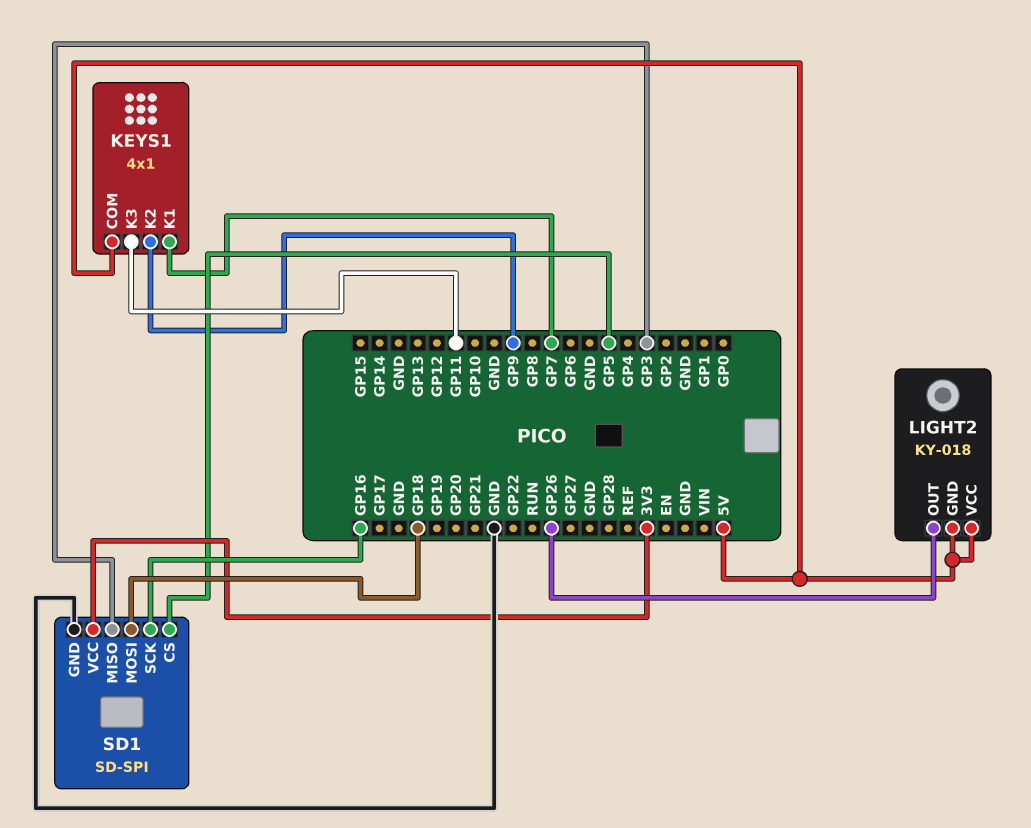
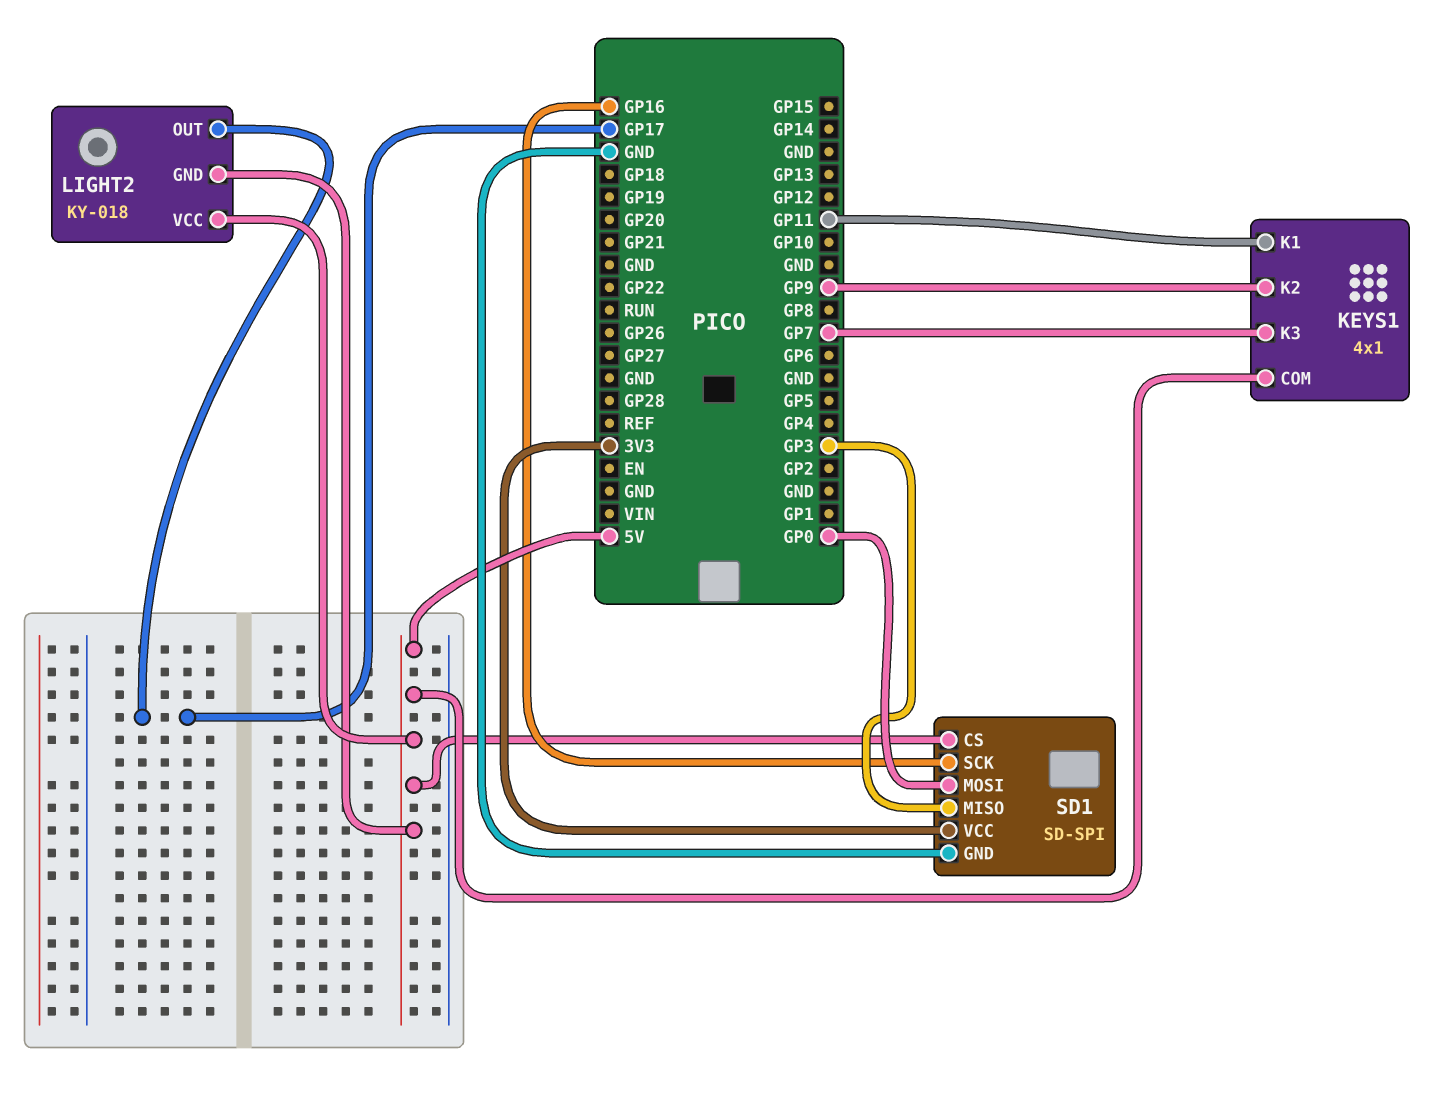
KEYS1 pin K1: GP7 -> GP11
KEYS1 pin K3: GP11 -> GP7
LIGHT2 pin OUT: GP26 -> GP17
SD1 pin CS: GP5 -> 5V
SD1 pin MOSI: GP18 -> GP0

